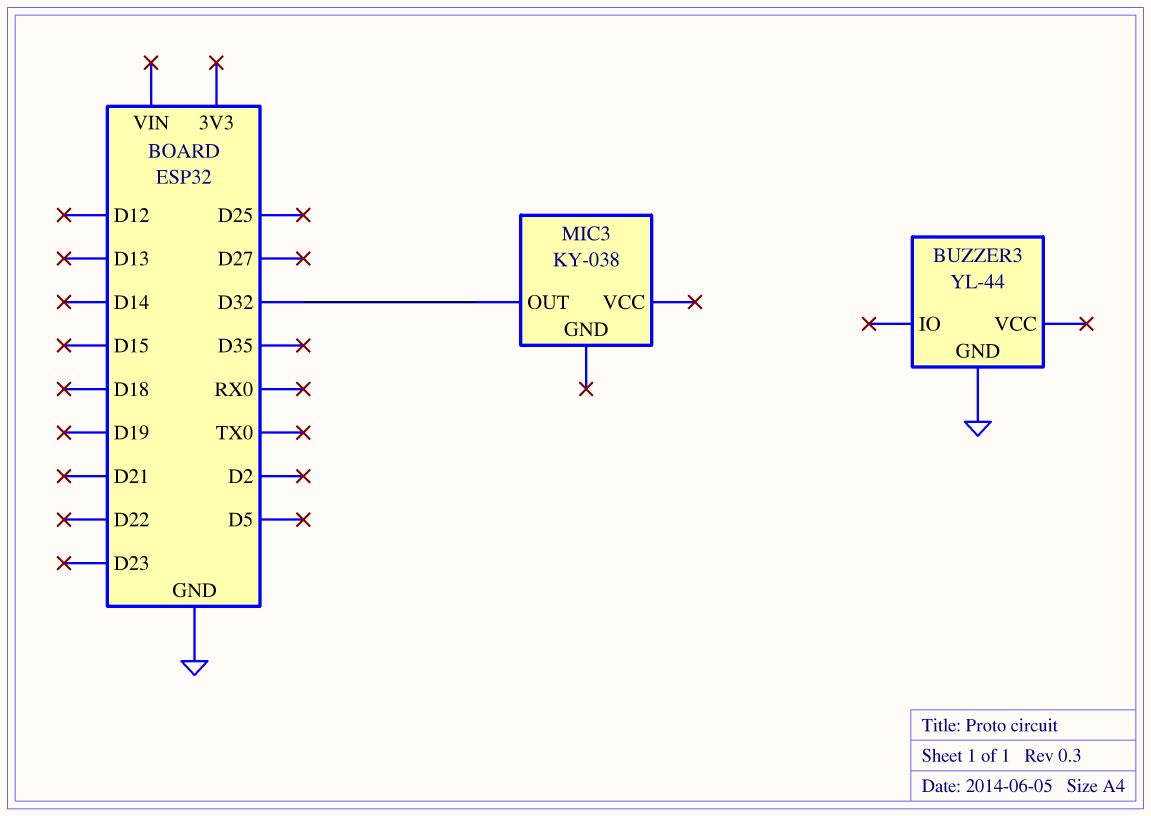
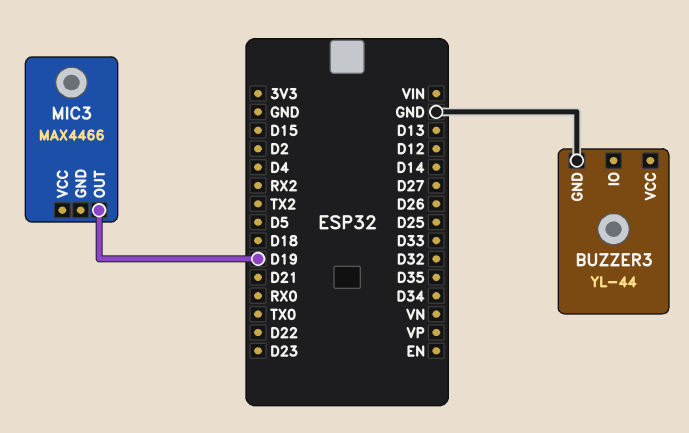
MIC3: KY-038 -> MAX4466
MIC3 pin OUT: D32 -> D19

